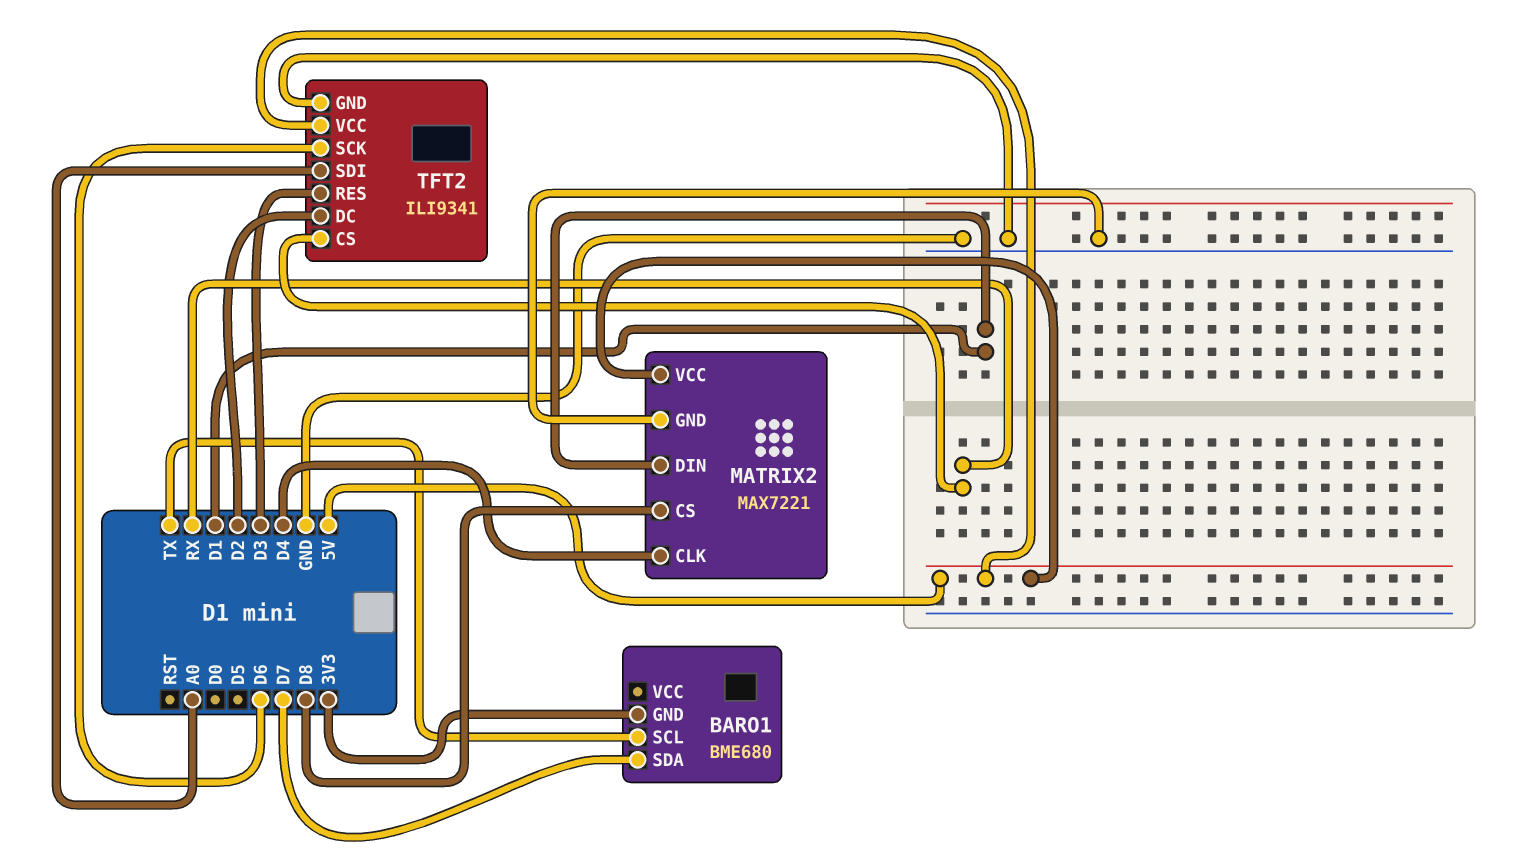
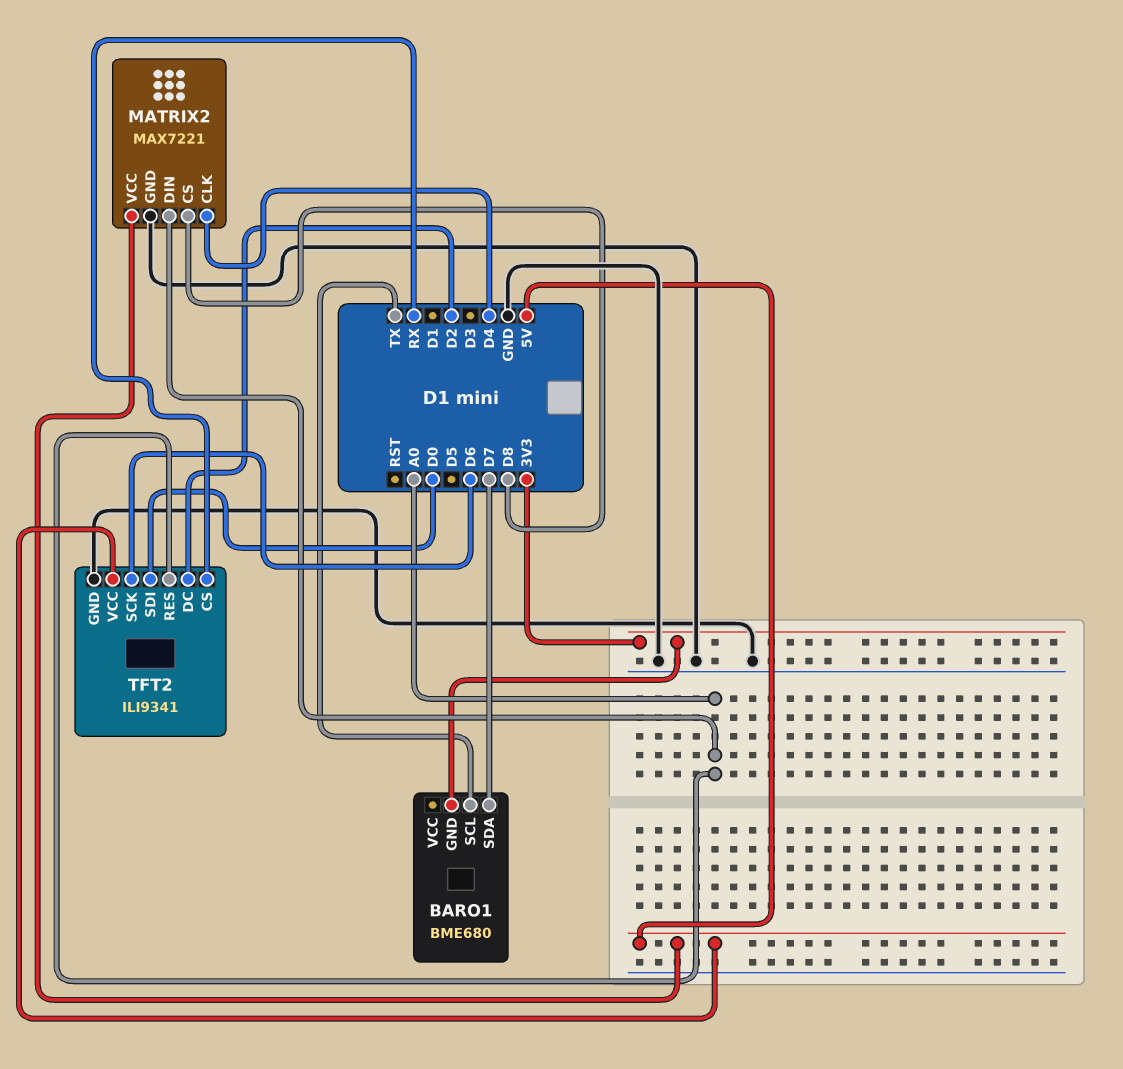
MATRIX2 pin DIN: D1 -> A0
TFT2 pin RES: D3 -> A0
TFT2 pin SDI: A0 -> D0

